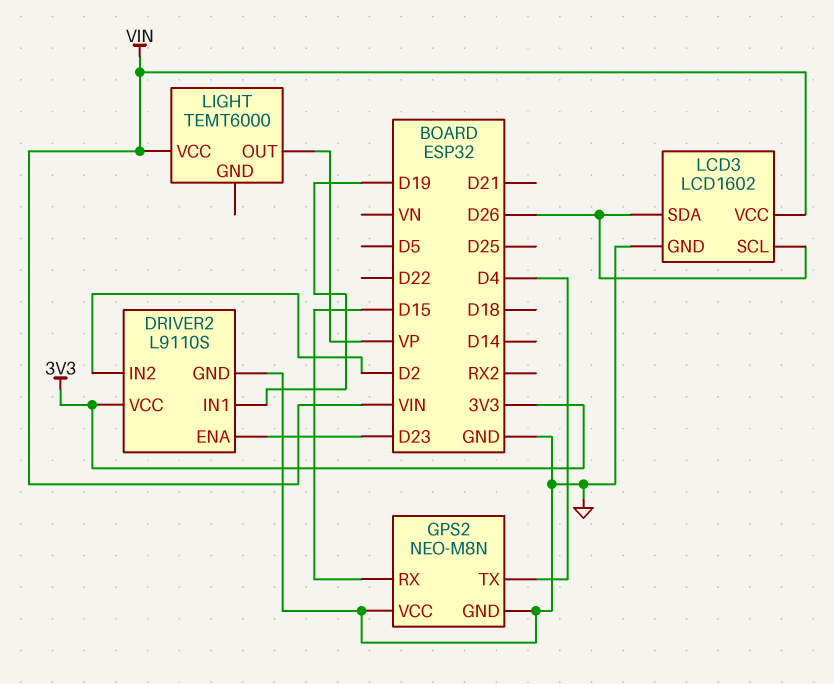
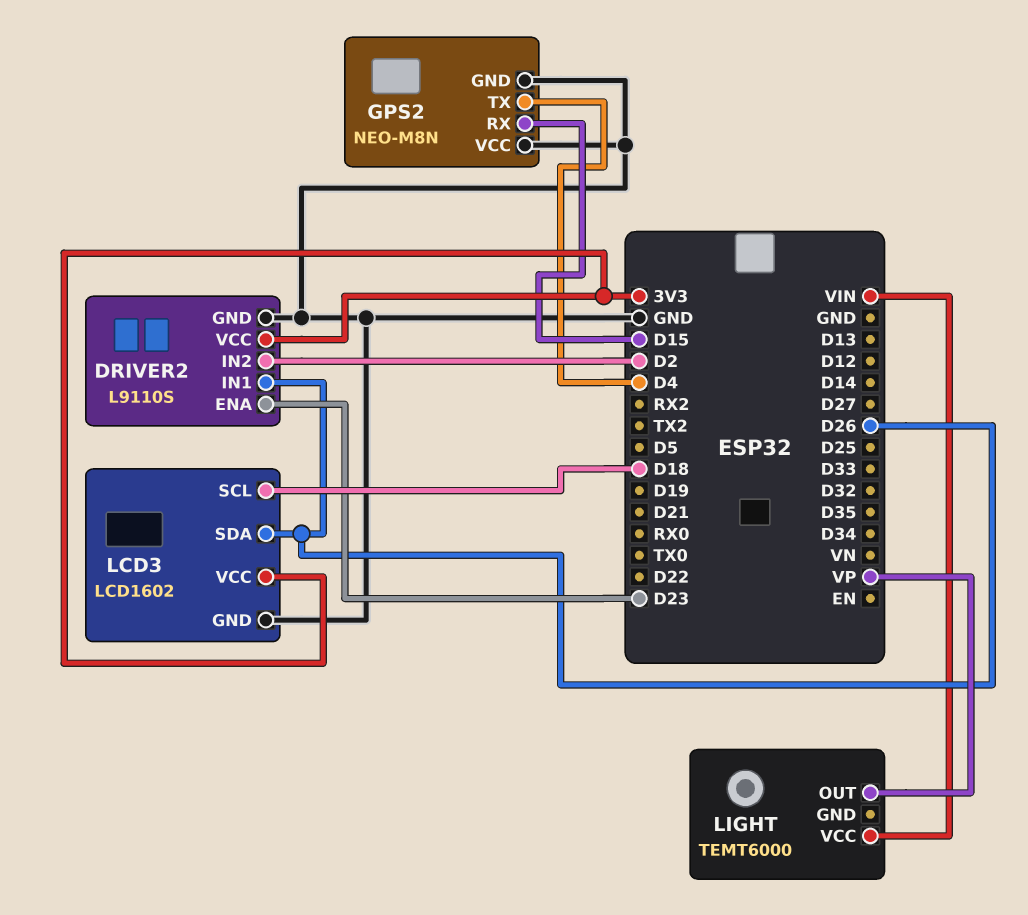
DRIVER2 pin IN1: D19 -> D26
LCD3 pin SCL: D26 -> D18
LCD3 pin VCC: VIN -> 3V3

